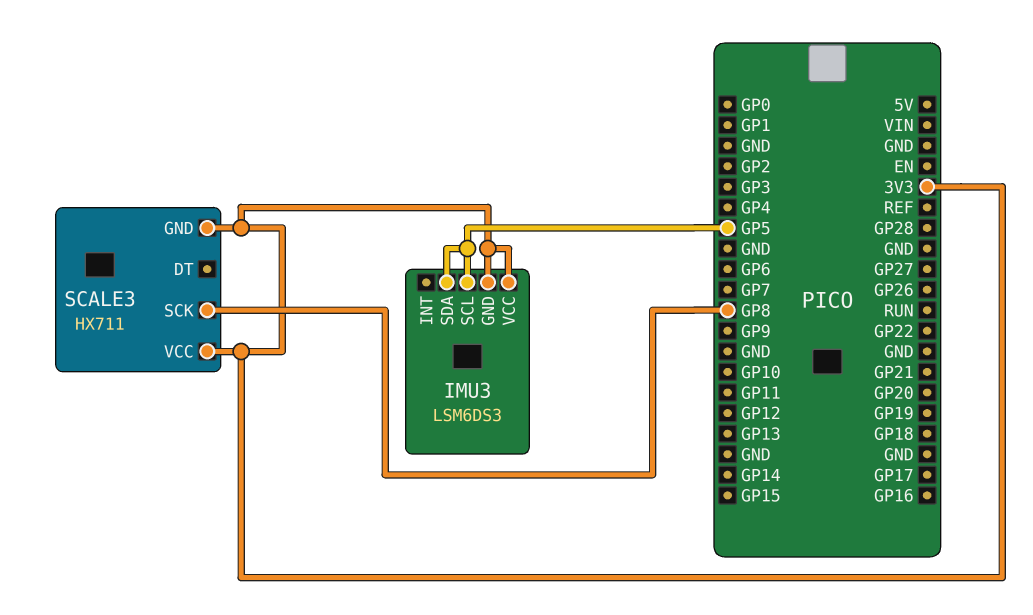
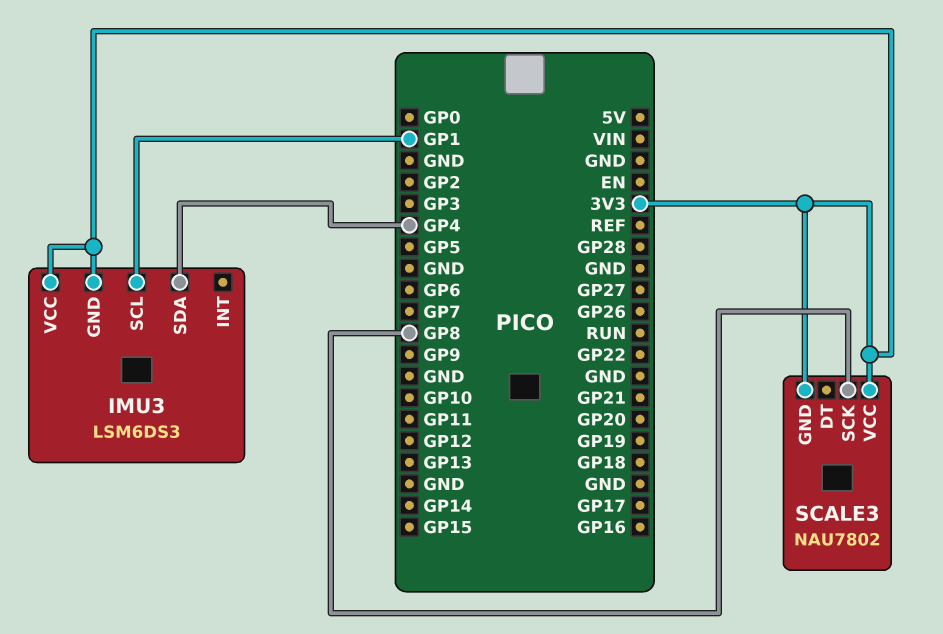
IMU3 pin SCL: GP5 -> GP1
IMU3 pin SDA: GP5 -> GP4
SCALE3: HX711 -> NAU7802

